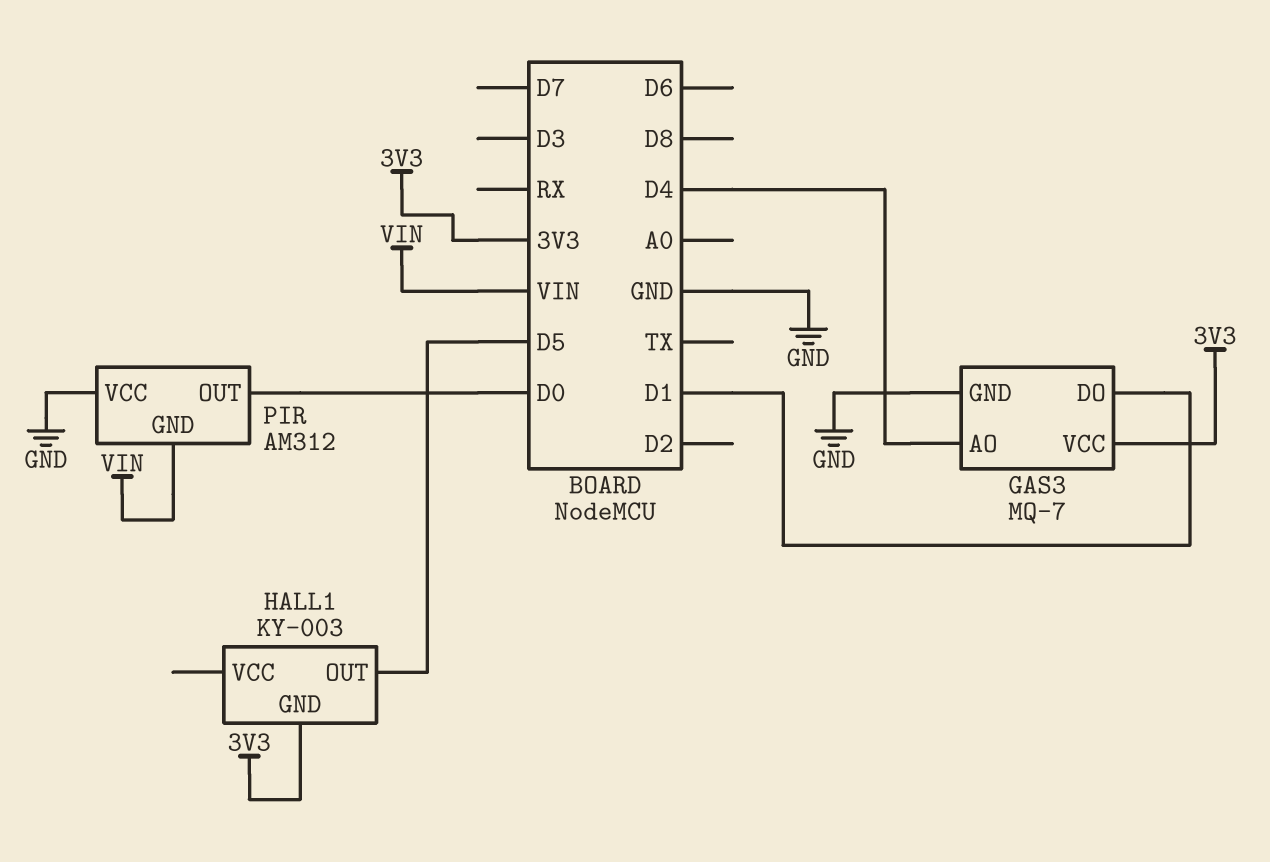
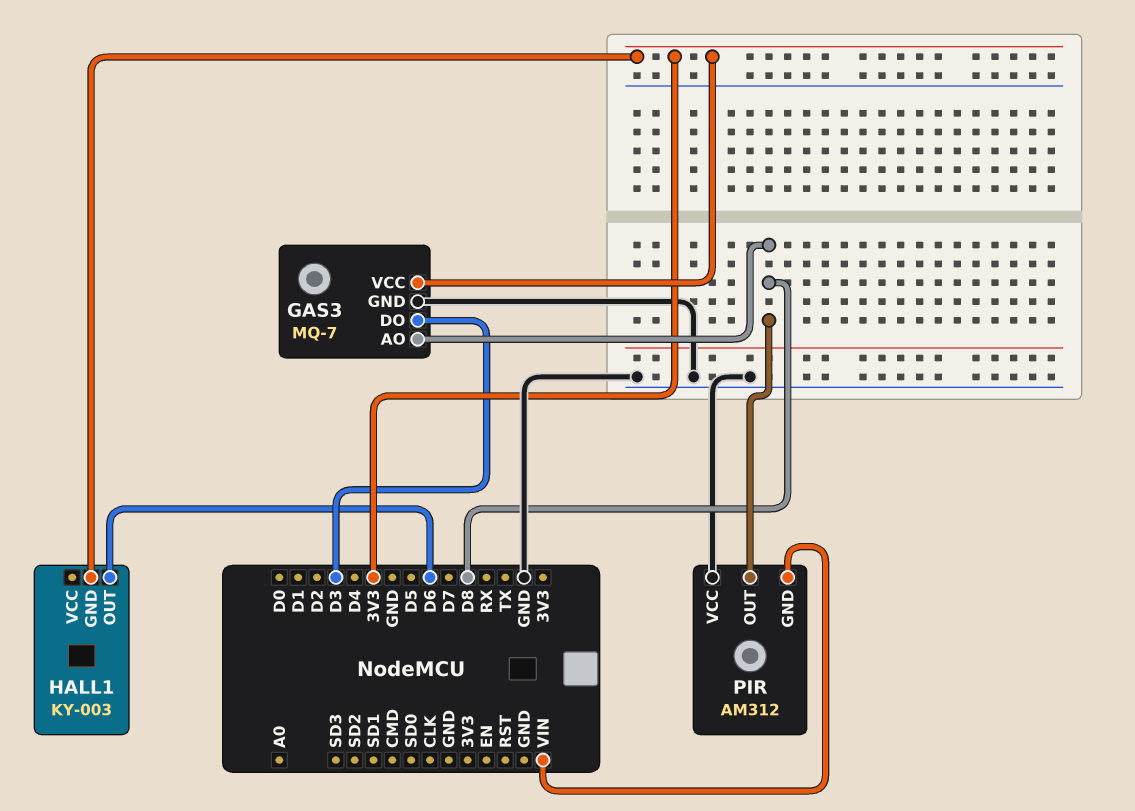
GAS3 pin AO: D4 -> D8
GAS3 pin DO: D1 -> D3
HALL1 pin OUT: D5 -> D6
PIR pin OUT: D0 -> D8

